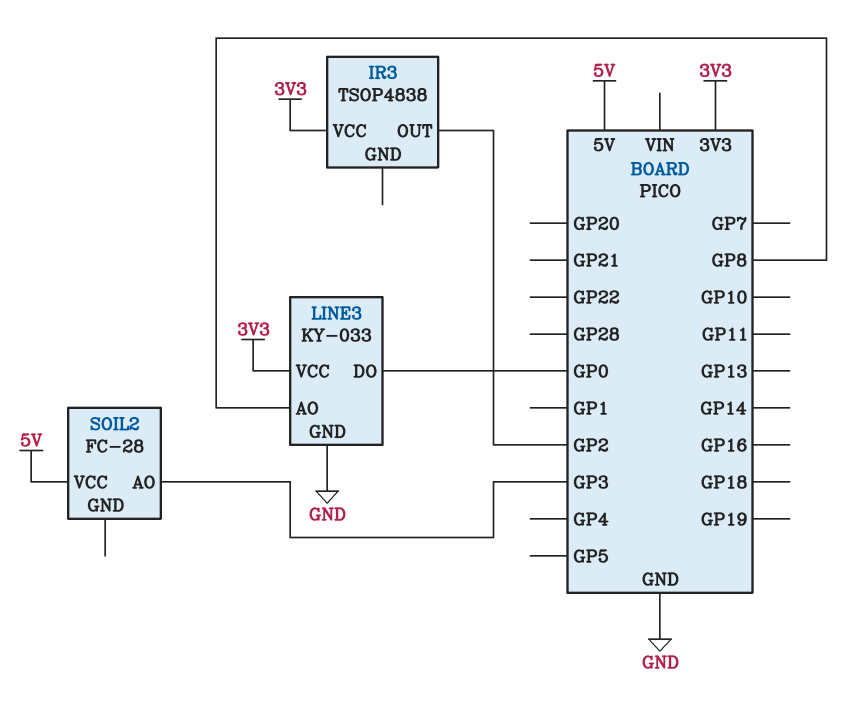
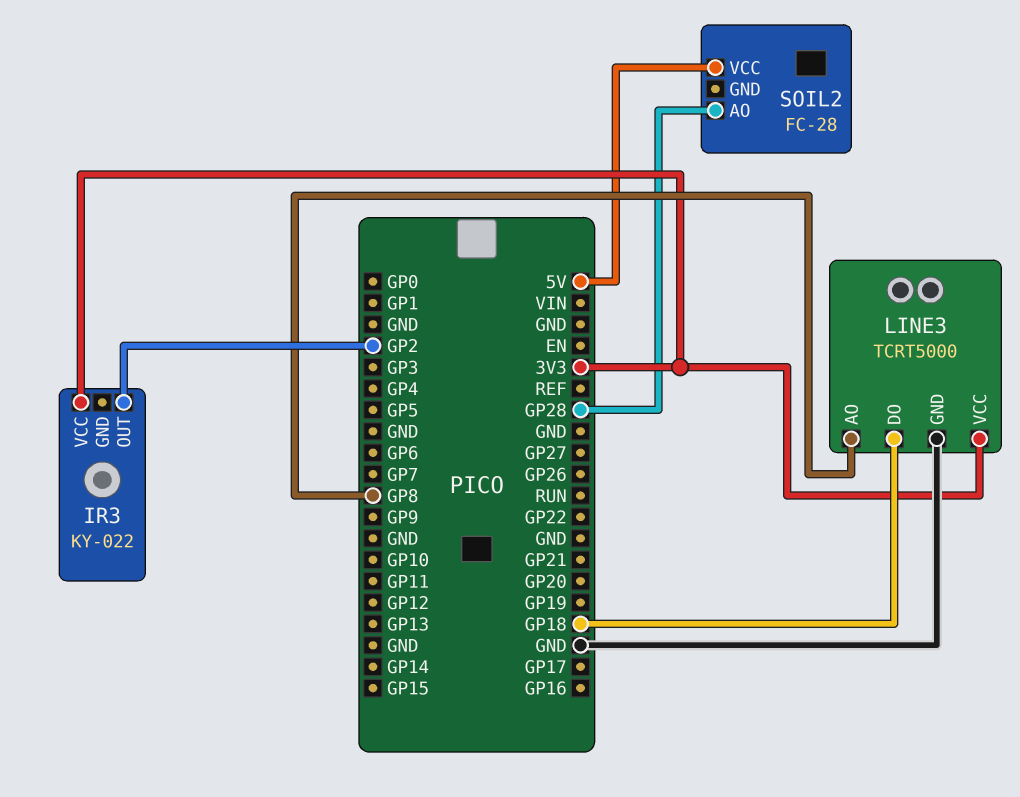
IR3: TSOP4838 -> KY-022
LINE3: KY-033 -> TCRT5000
LINE3 pin DO: GP0 -> GP18
SOIL2 pin AO: GP3 -> GP28

